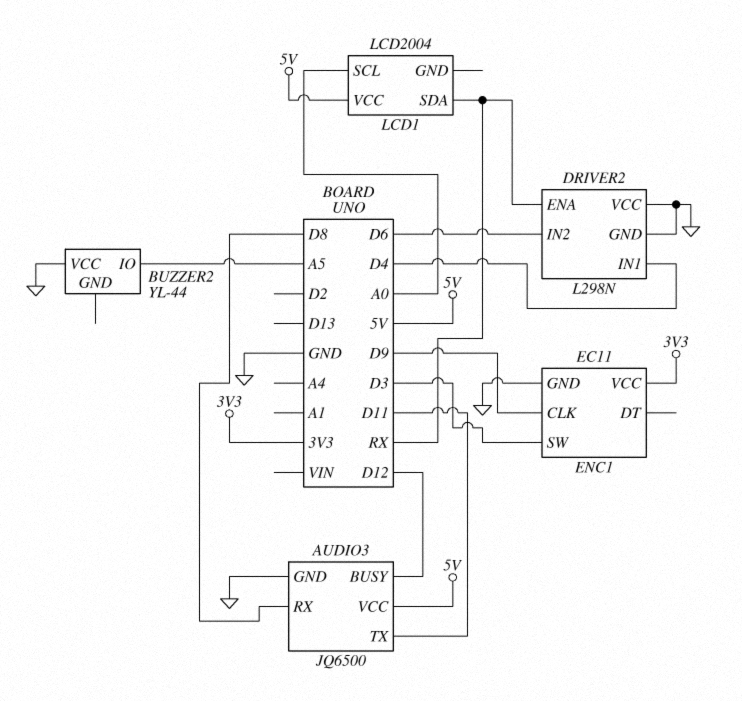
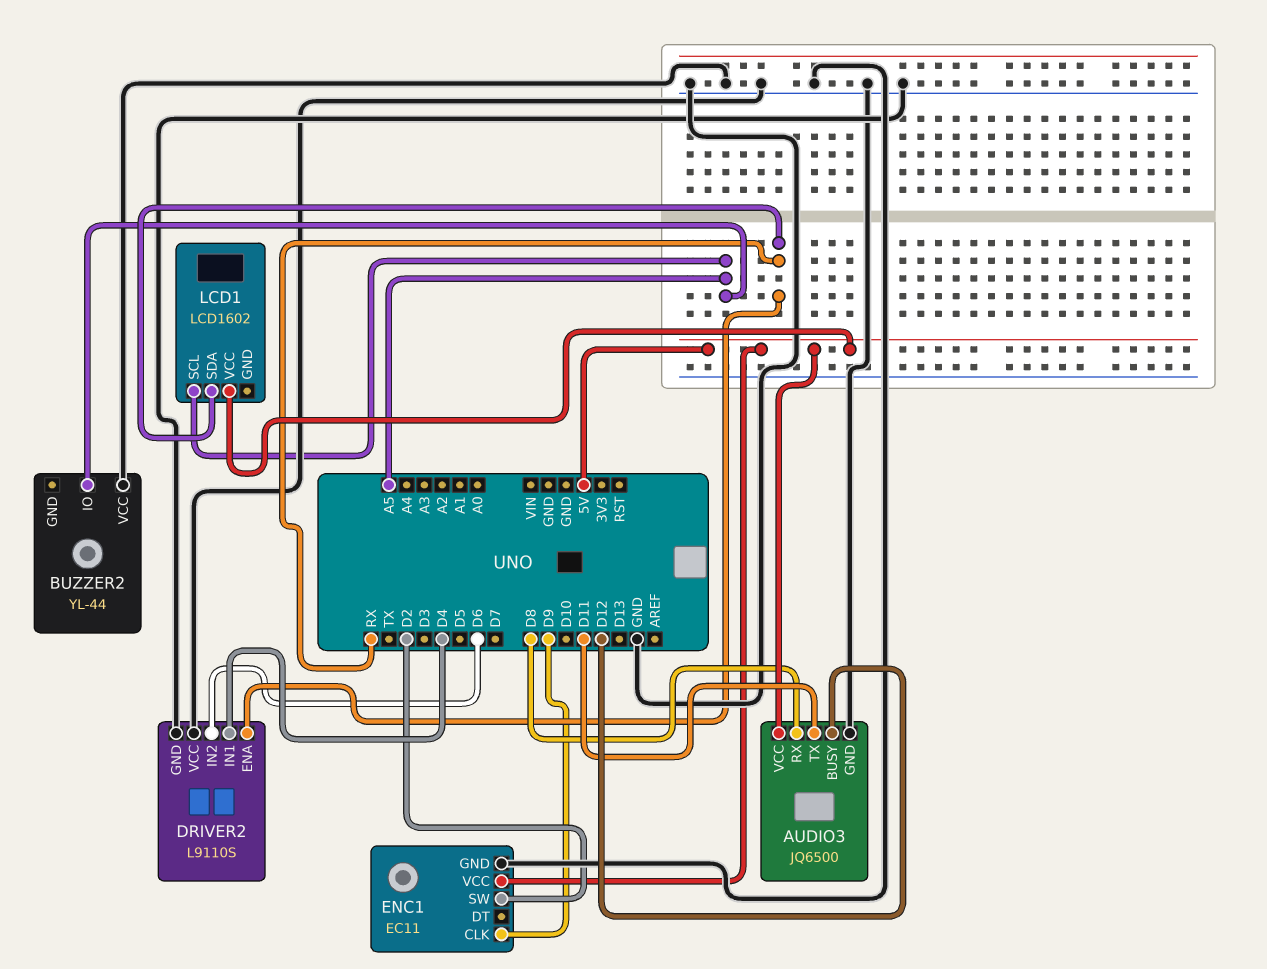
DRIVER2: L298N -> L9110S
ENC1 pin SW: D3 -> D2
ENC1 pin VCC: 3V3 -> 5V
LCD1: LCD2004 -> LCD1602
LCD1 pin SCL: A0 -> A5

